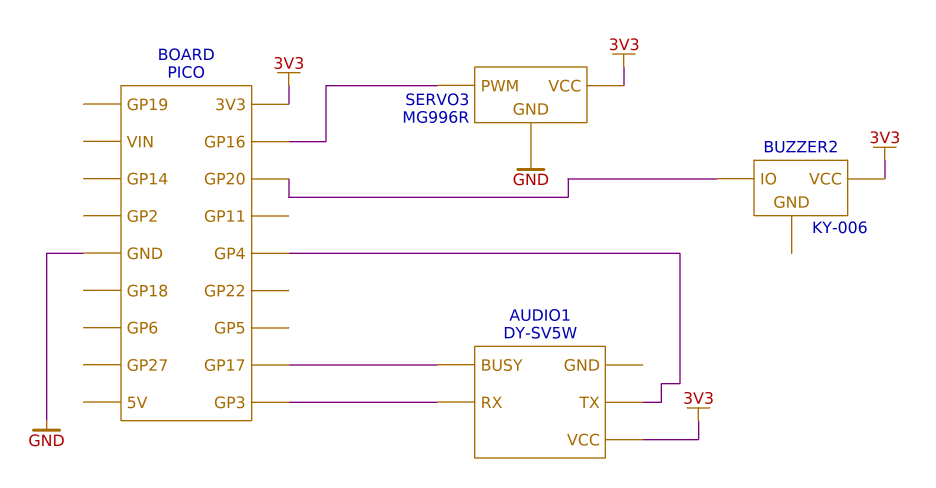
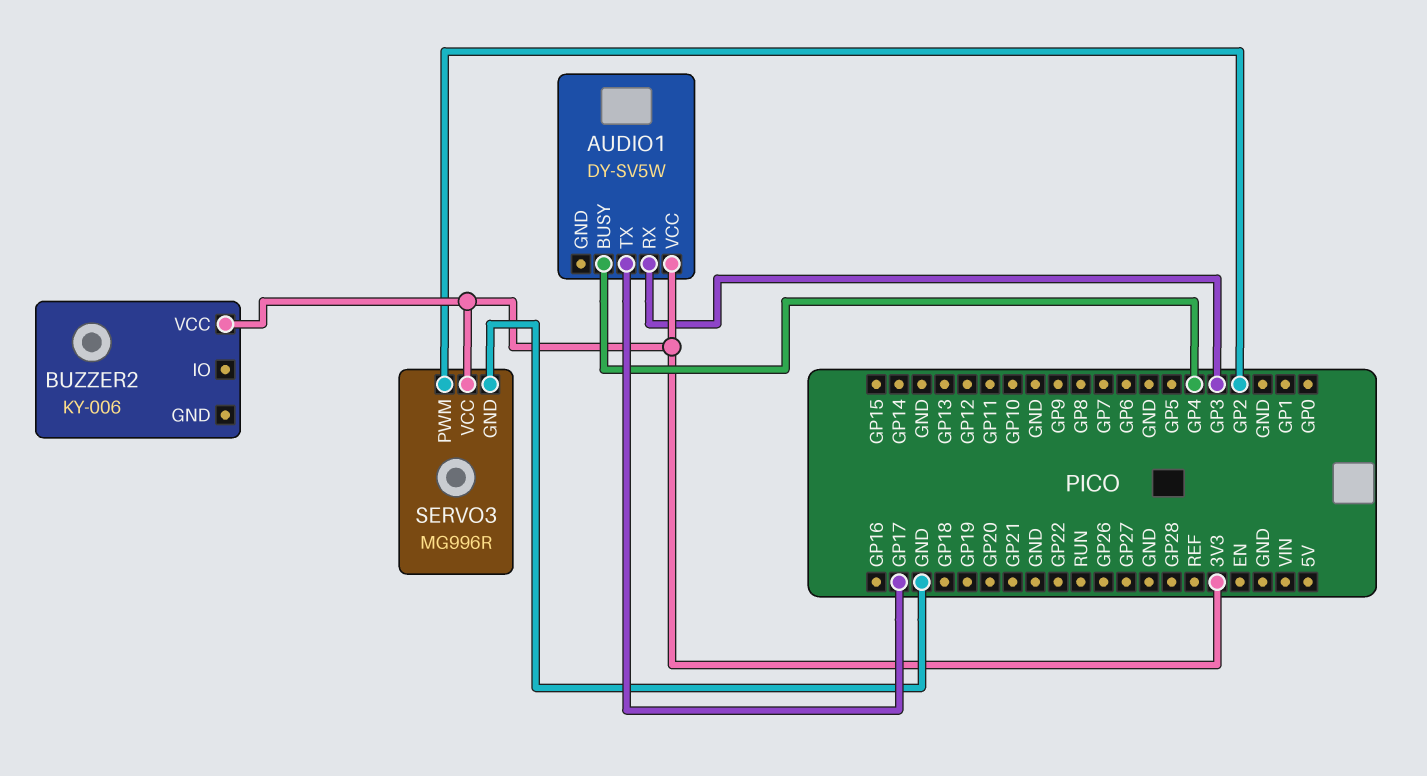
AUDIO1 pin BUSY: GP17 -> GP4
AUDIO1 pin TX: GP4 -> GP17
BUZZER2 pin IO: GP20 -> none
SERVO3 pin PWM: GP16 -> GP2

